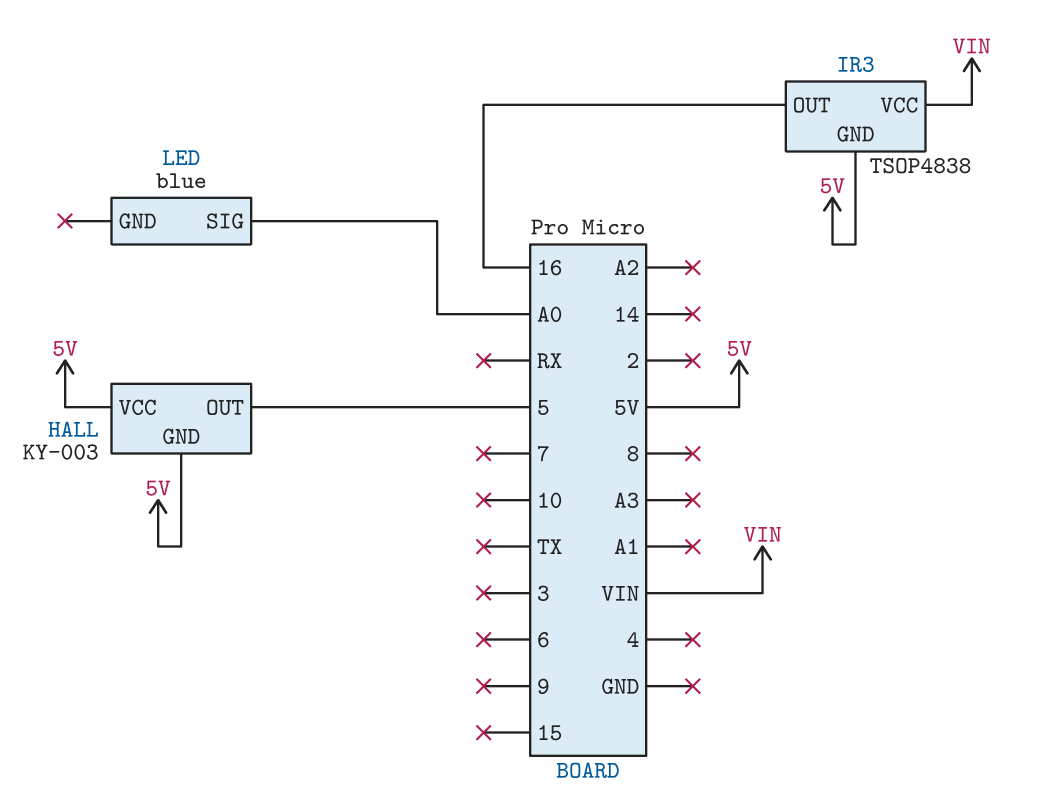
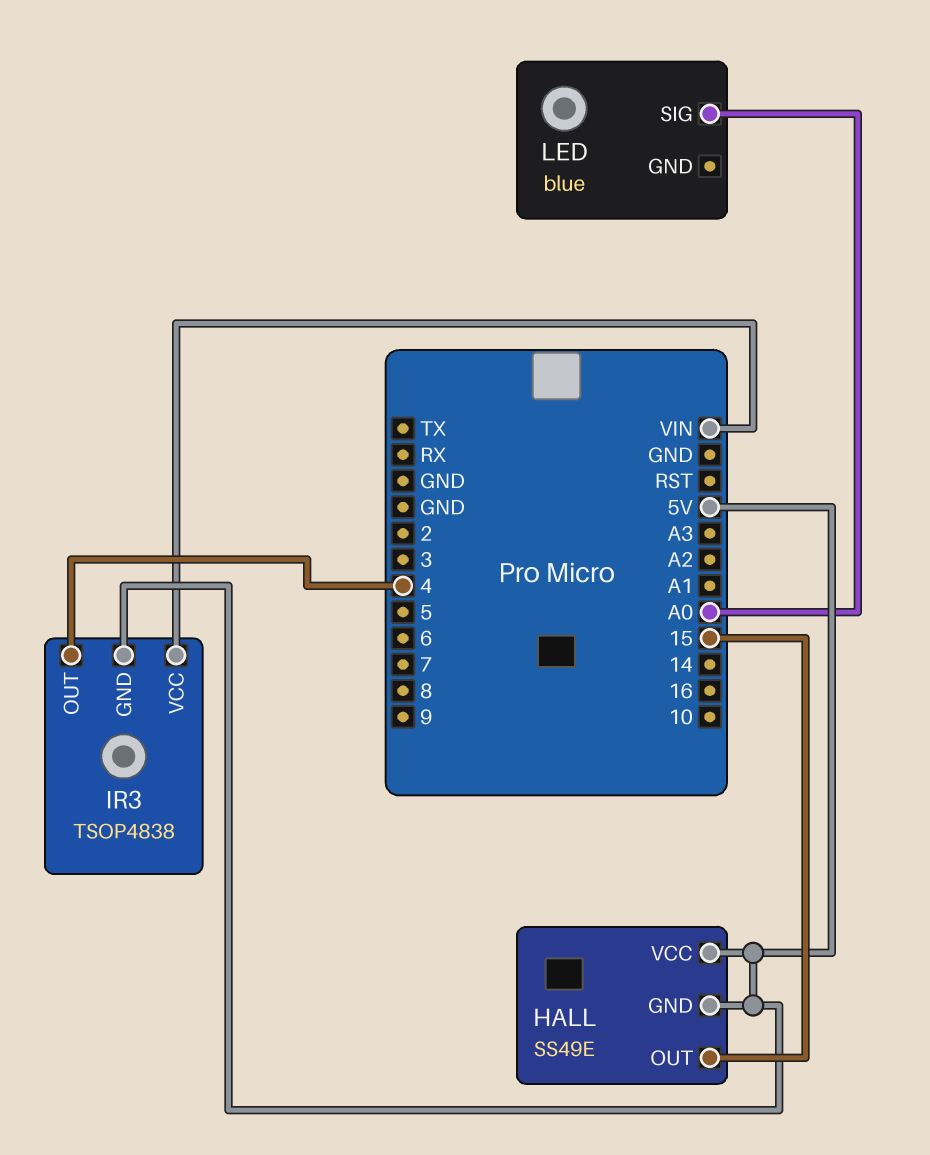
HALL: KY-003 -> SS49E
HALL pin OUT: 5 -> 15
IR3 pin OUT: 16 -> 4

